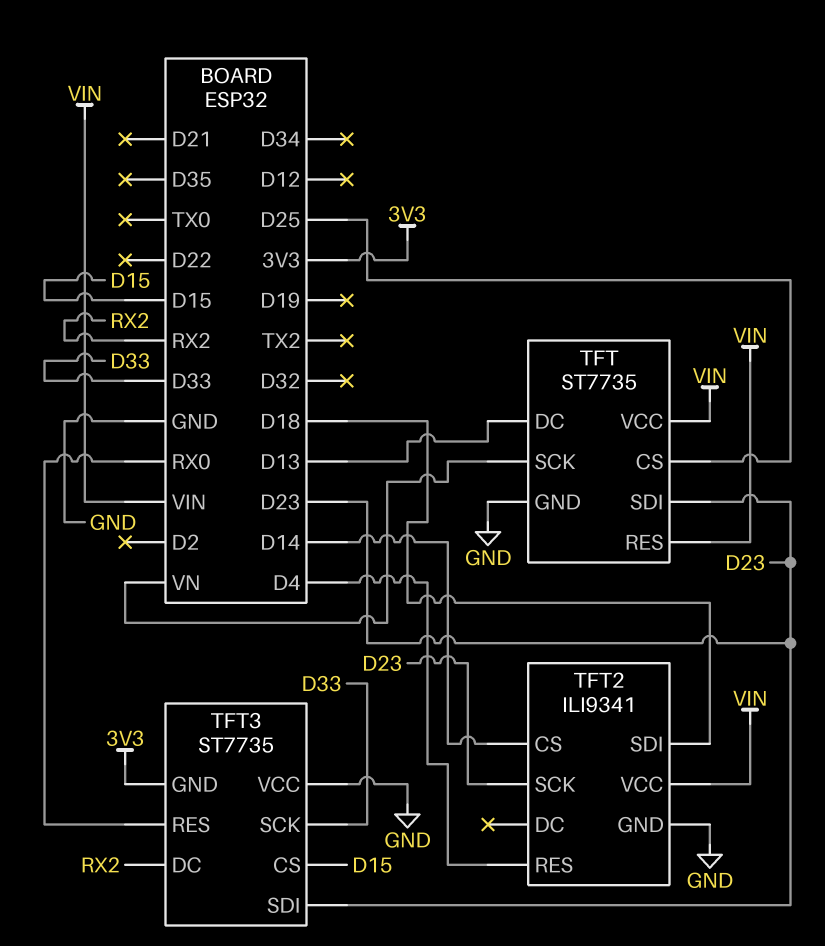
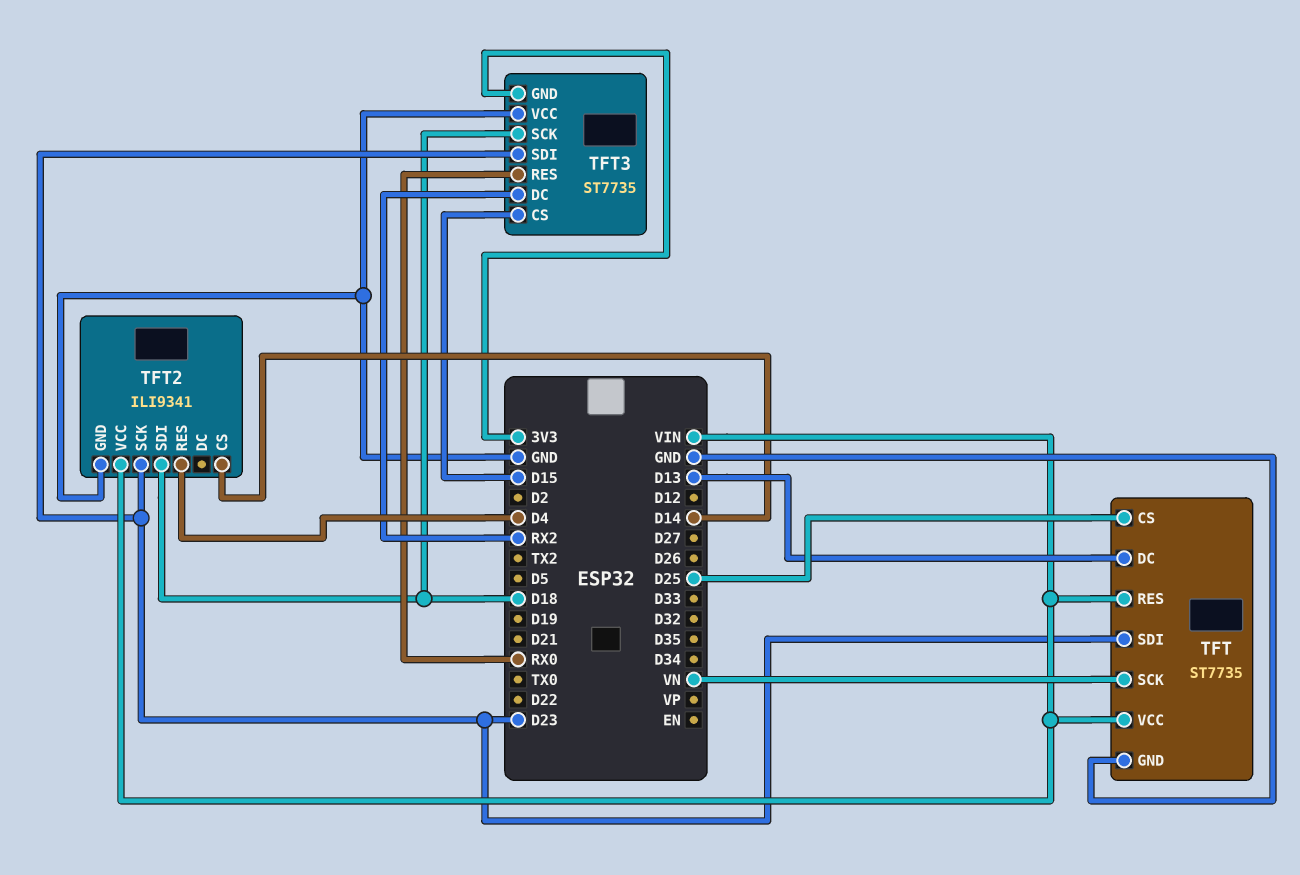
TFT3 pin SCK: D33 -> D18

